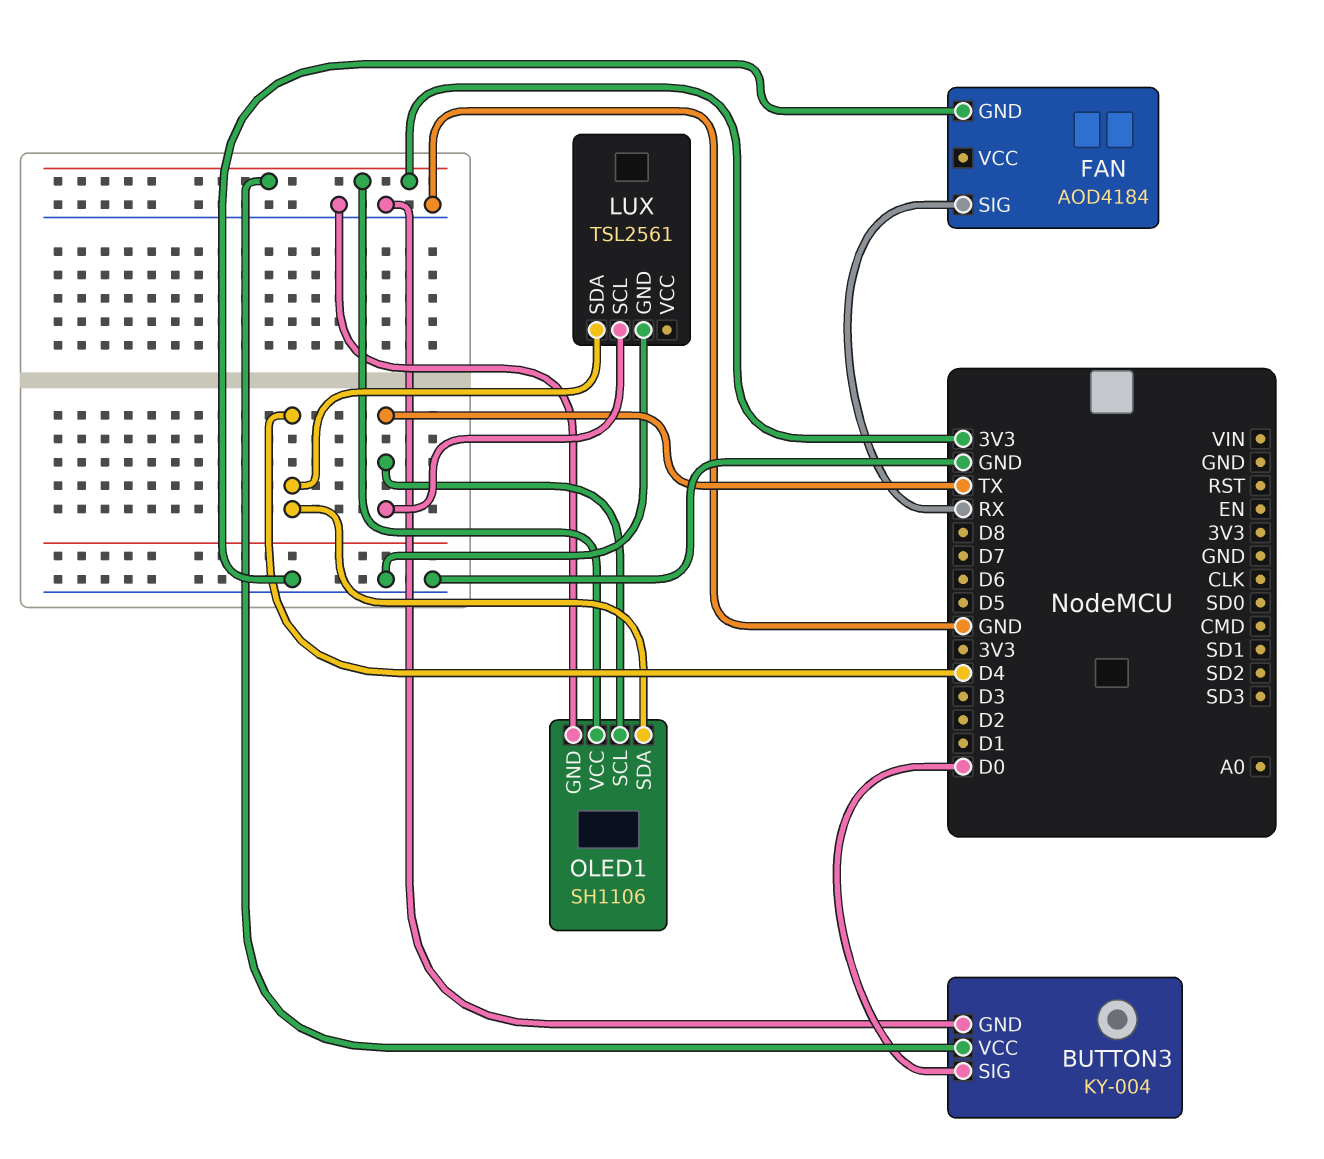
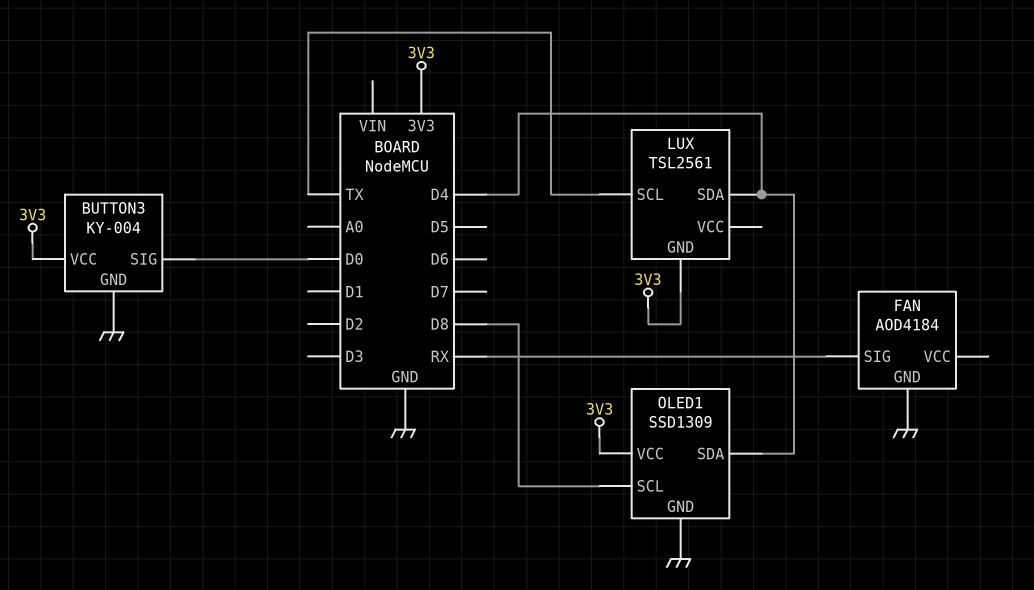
LUX pin GND: GND -> 3V3
OLED1: SH1106 -> SSD1309
OLED1 pin SCL: TX -> D8

